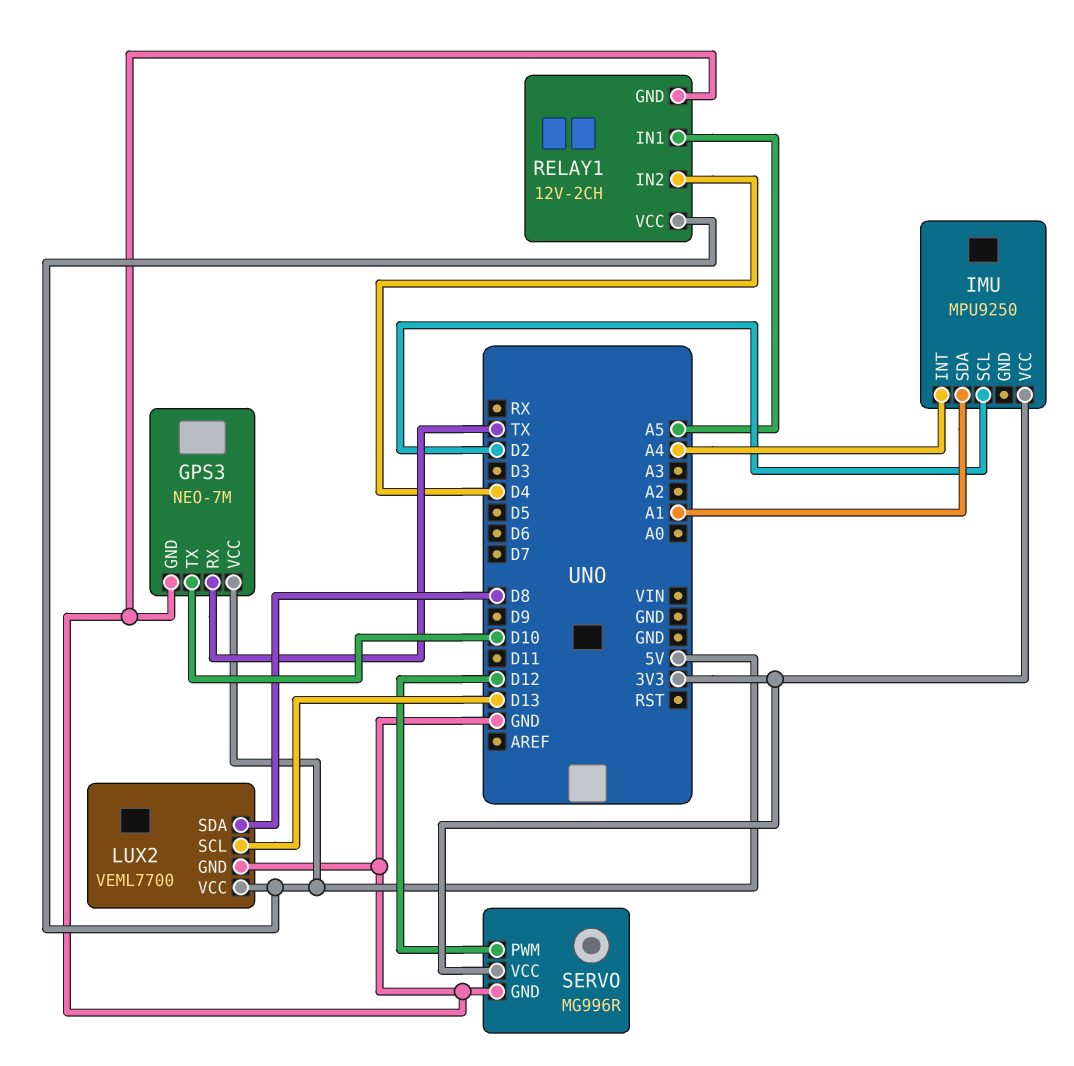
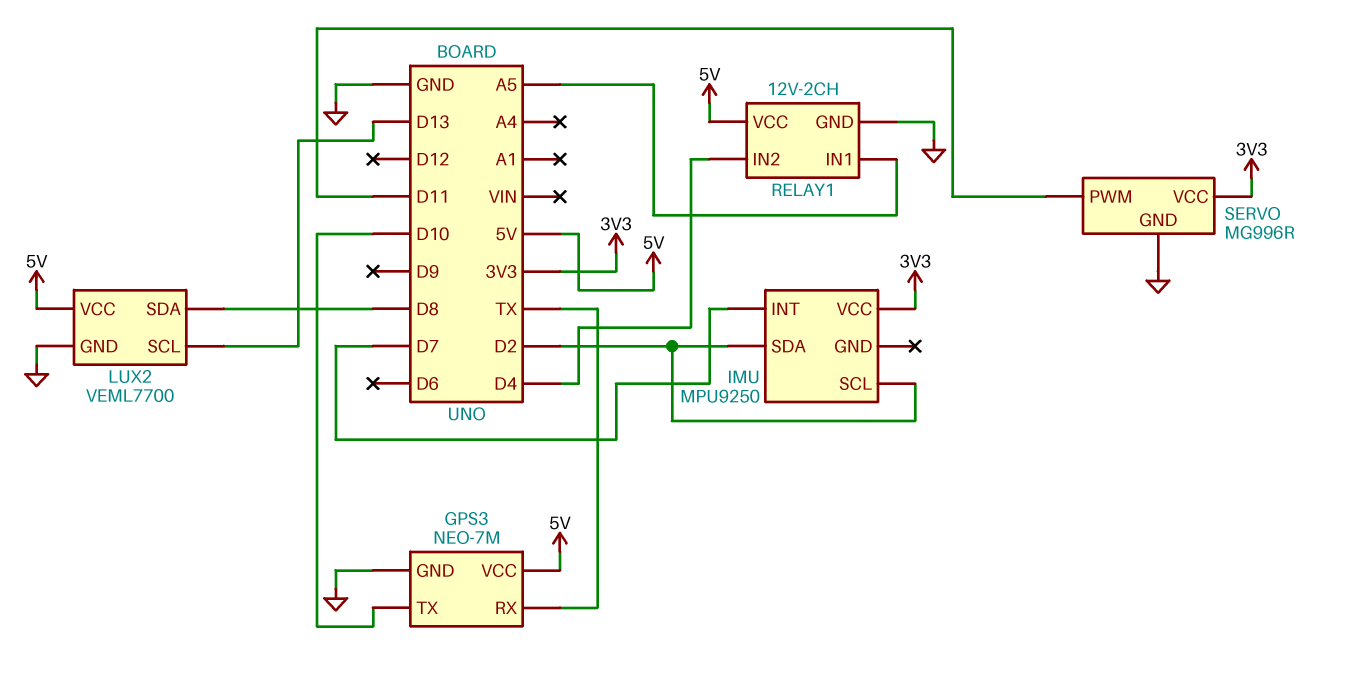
IMU pin INT: A4 -> D7
IMU pin SDA: A1 -> D2
SERVO pin PWM: D12 -> D11

